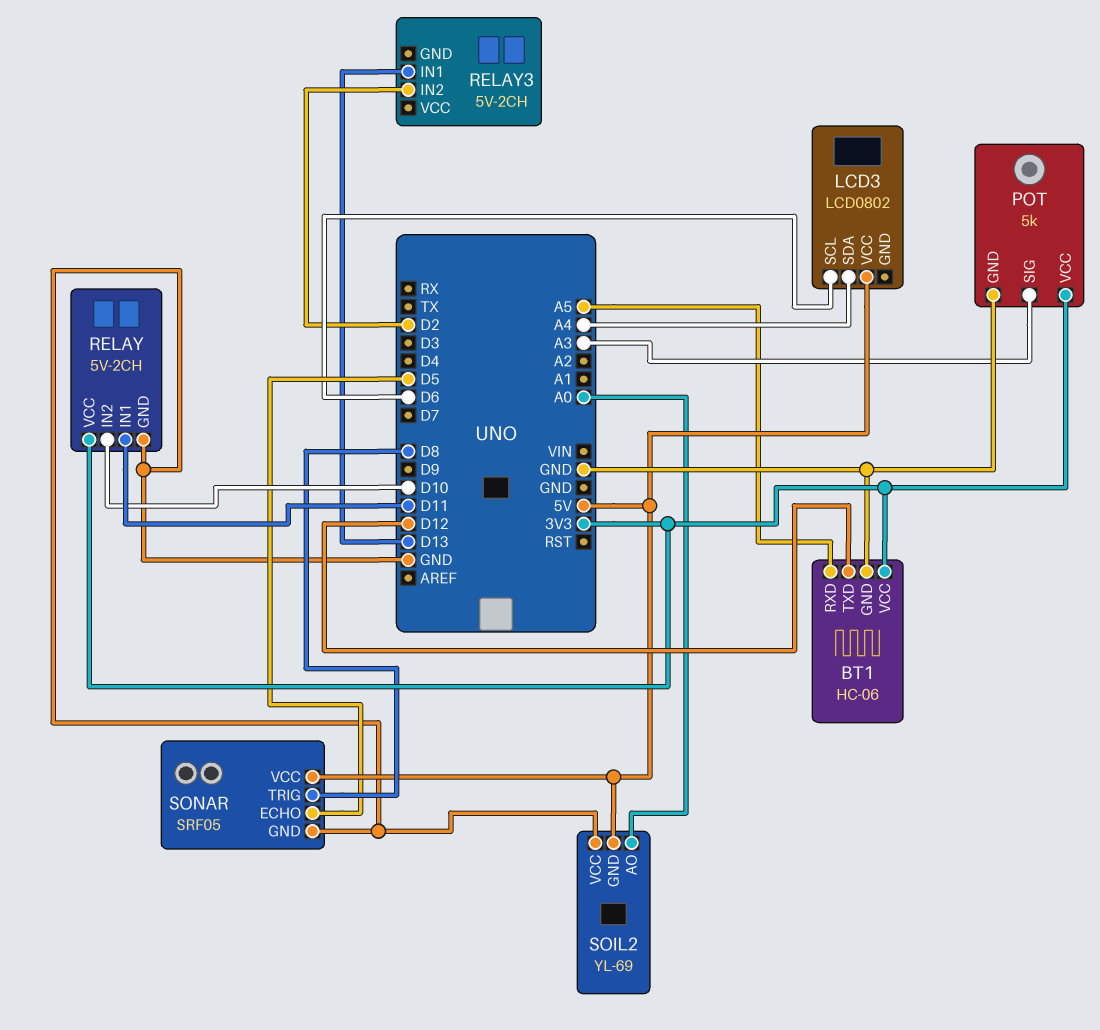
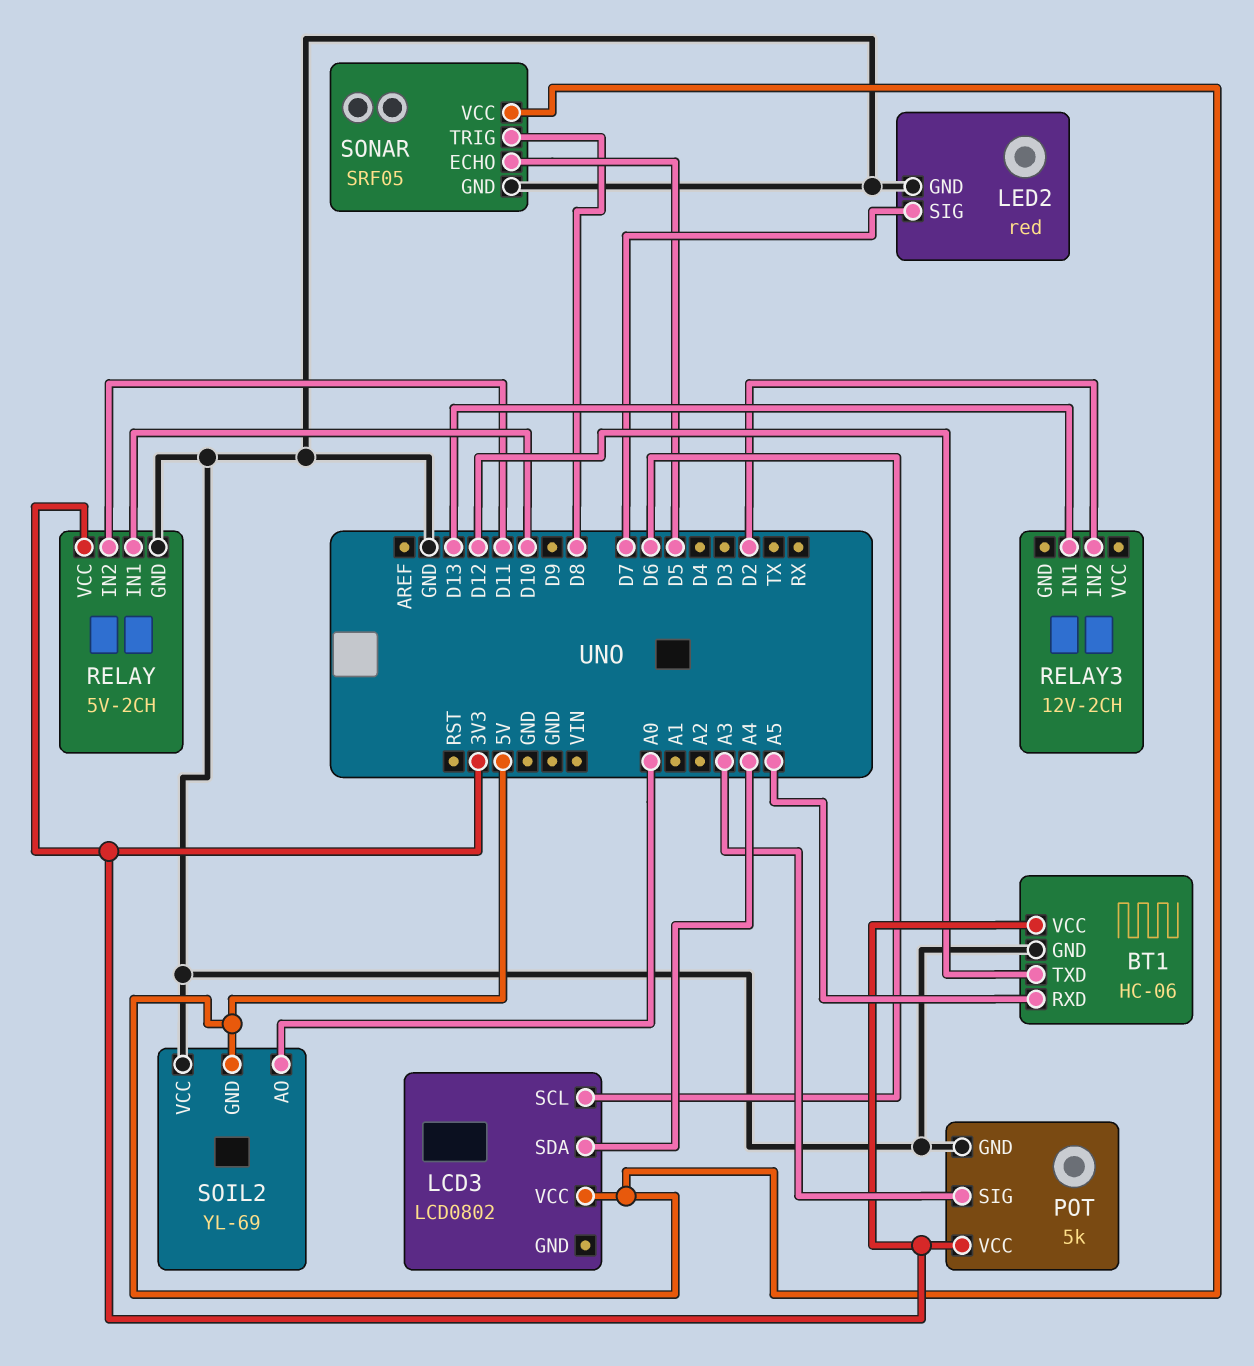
LED2: none -> red
LED2 pin GND: none -> GND
LED2 pin SIG: none -> D7
RELAY pin IN1: D11 -> D10
RELAY pin IN2: D10 -> D11
RELAY3: 5V-2CH -> 12V-2CH

